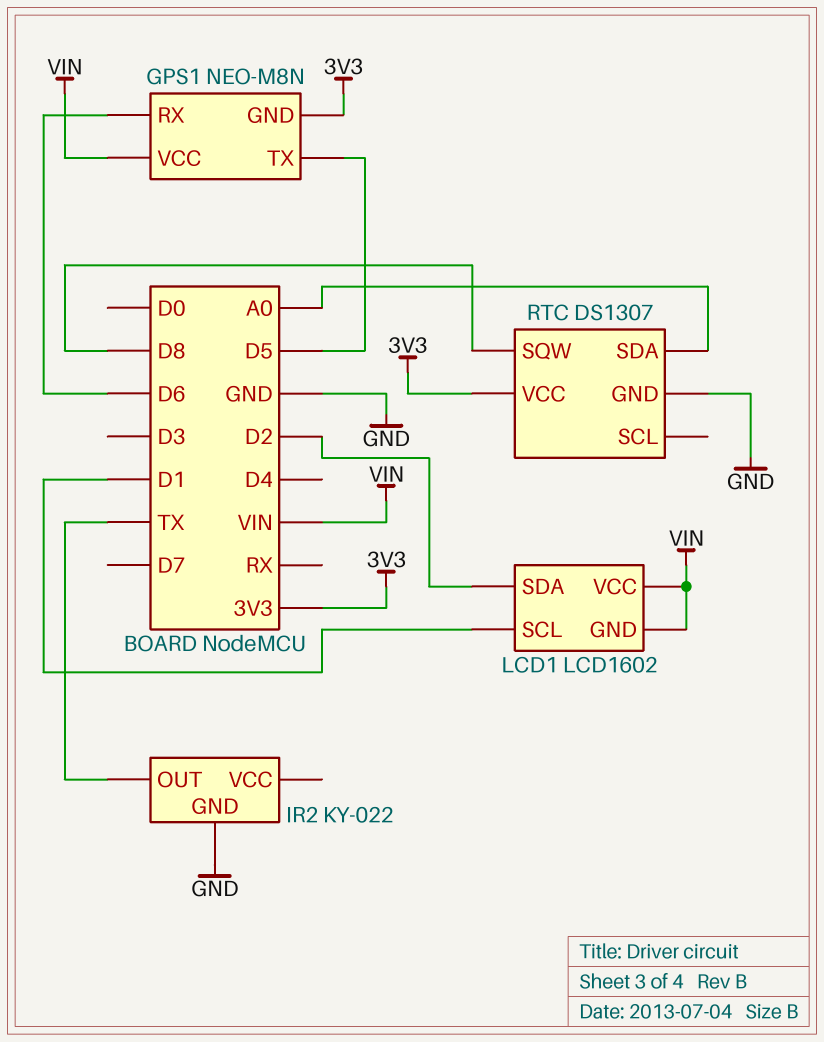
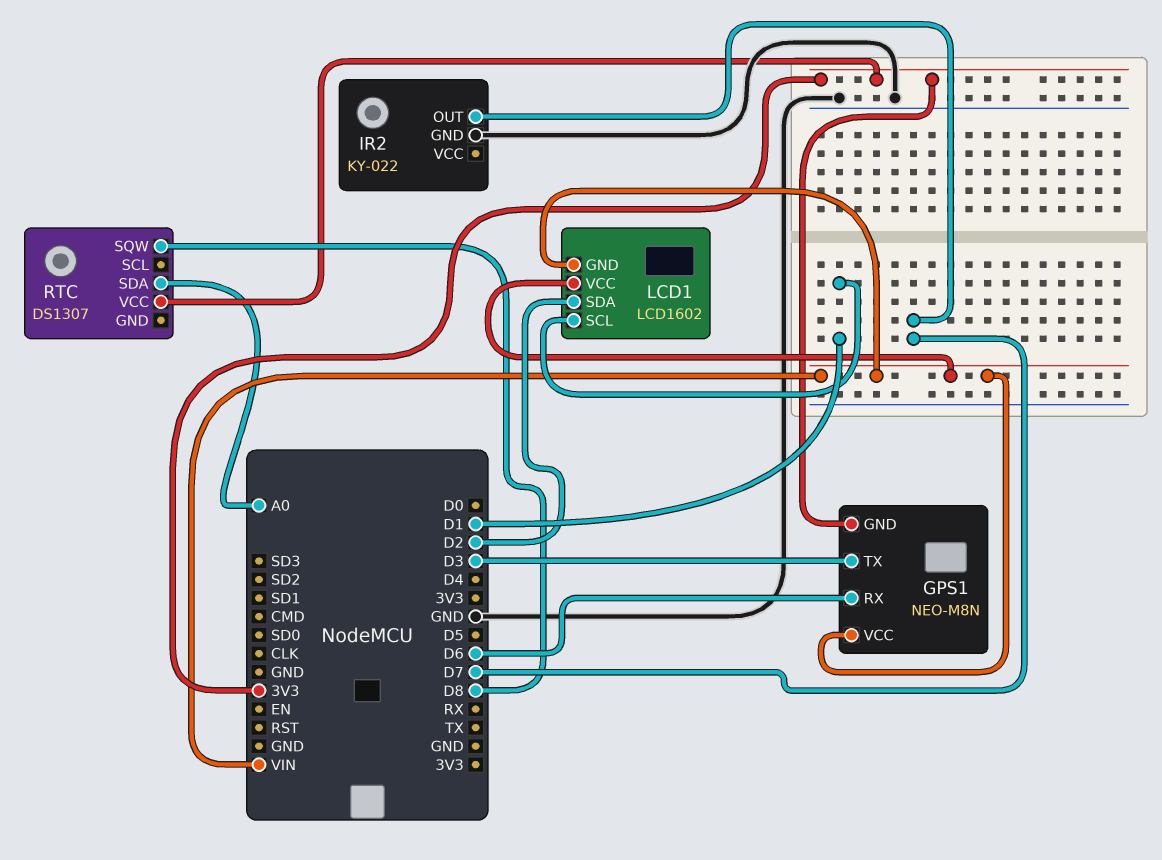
GPS1 pin TX: D5 -> D3
IR2 pin OUT: TX -> D7
RTC pin GND: GND -> none

